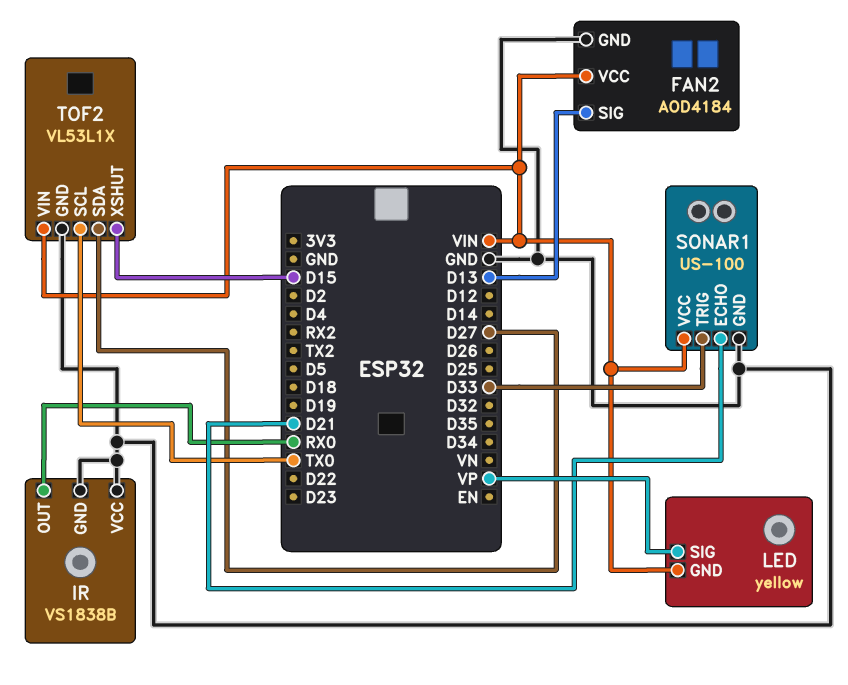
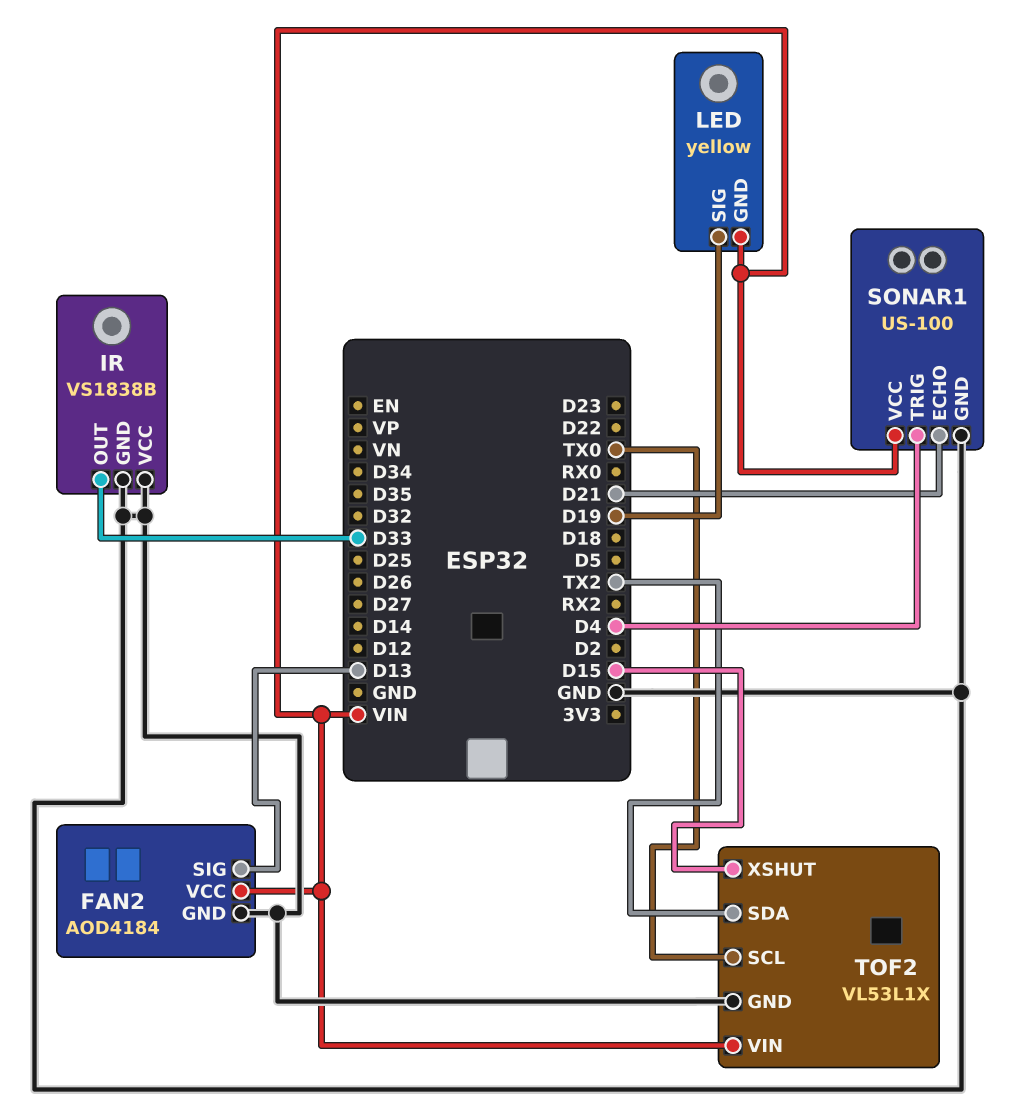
IR pin OUT: RX0 -> D33
LED pin SIG: VP -> D19
SONAR1 pin TRIG: D33 -> D4
TOF2 pin SDA: D27 -> TX2

